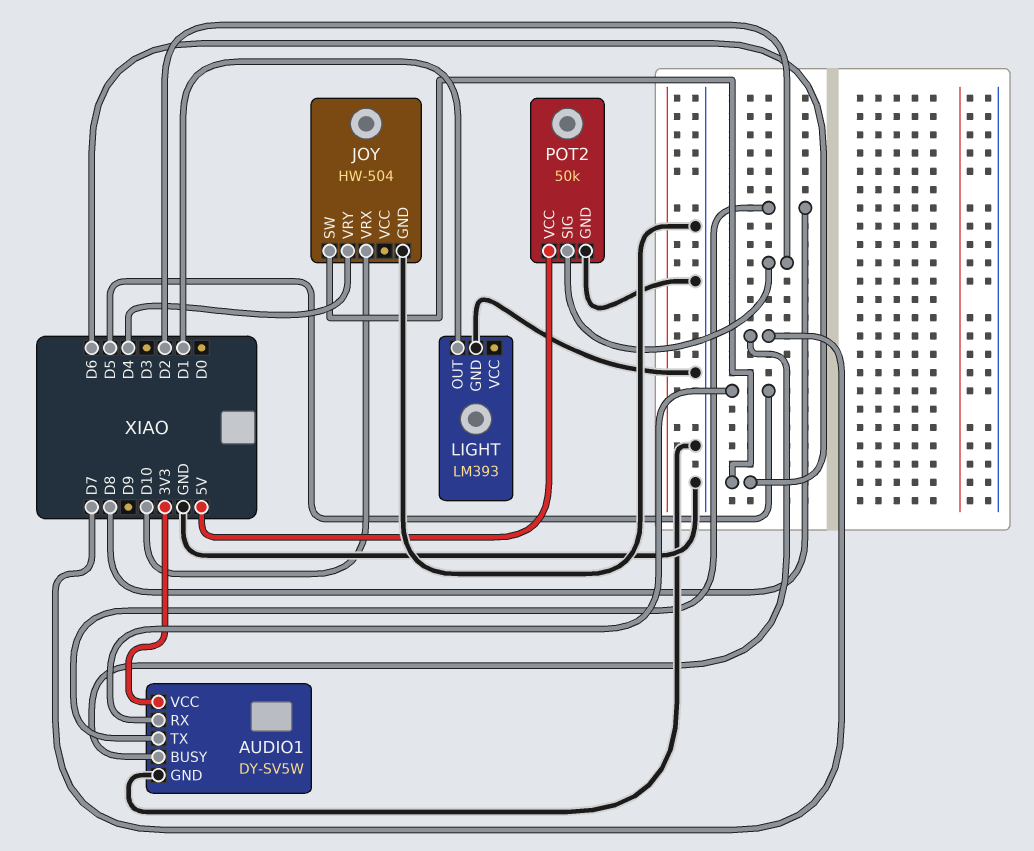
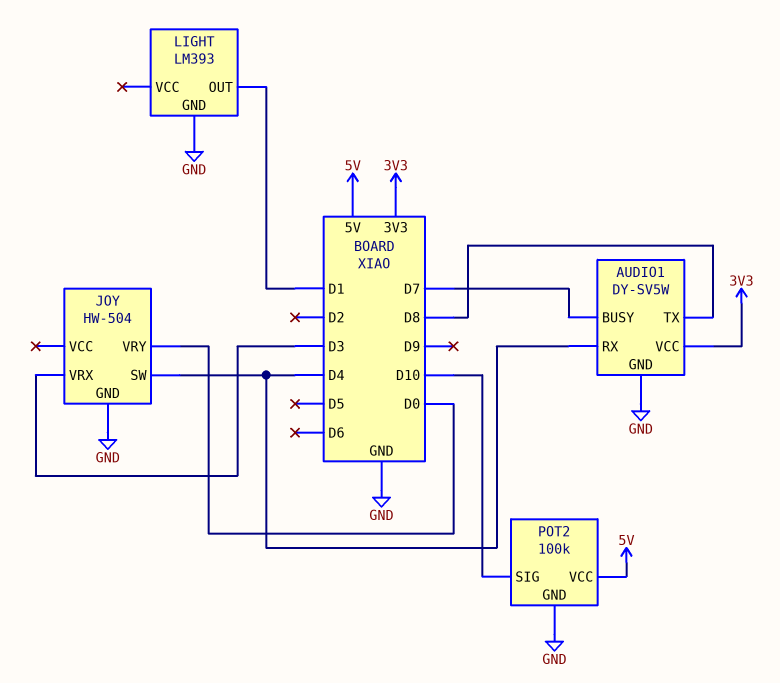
AUDIO1 pin RX: D5 -> D4
JOY pin SW: D6 -> D4
JOY pin VRX: D10 -> D3
JOY pin VRY: D4 -> D0
POT2: 50k -> 100k
POT2 pin SIG: D2 -> D10

